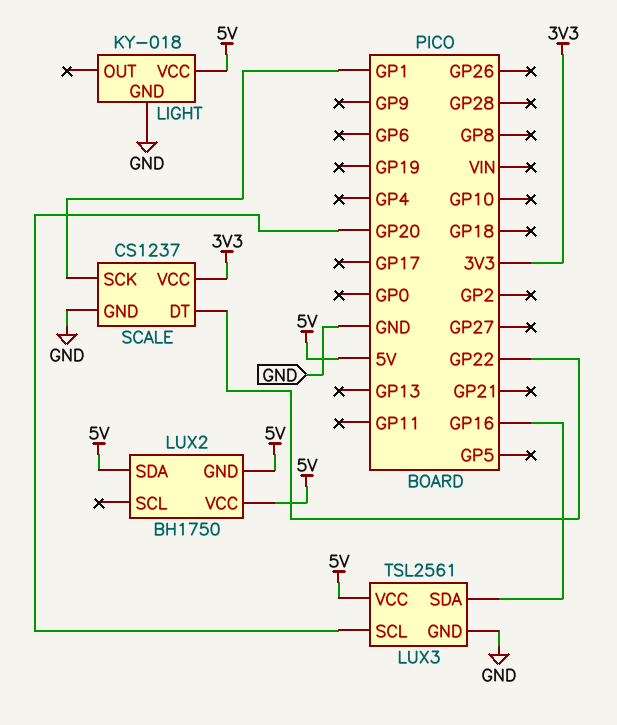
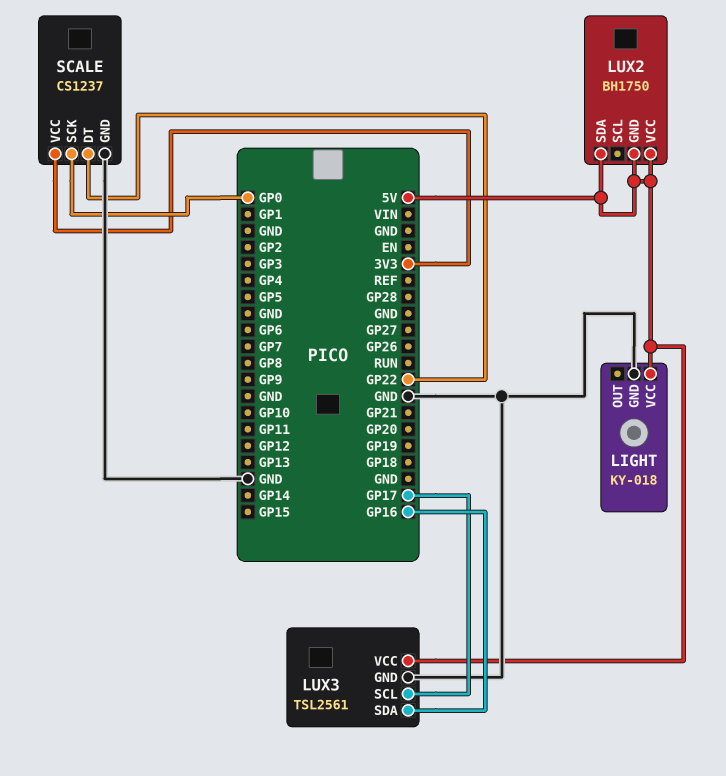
LUX3 pin SCL: GP20 -> GP17
SCALE pin SCK: GP1 -> GP0

